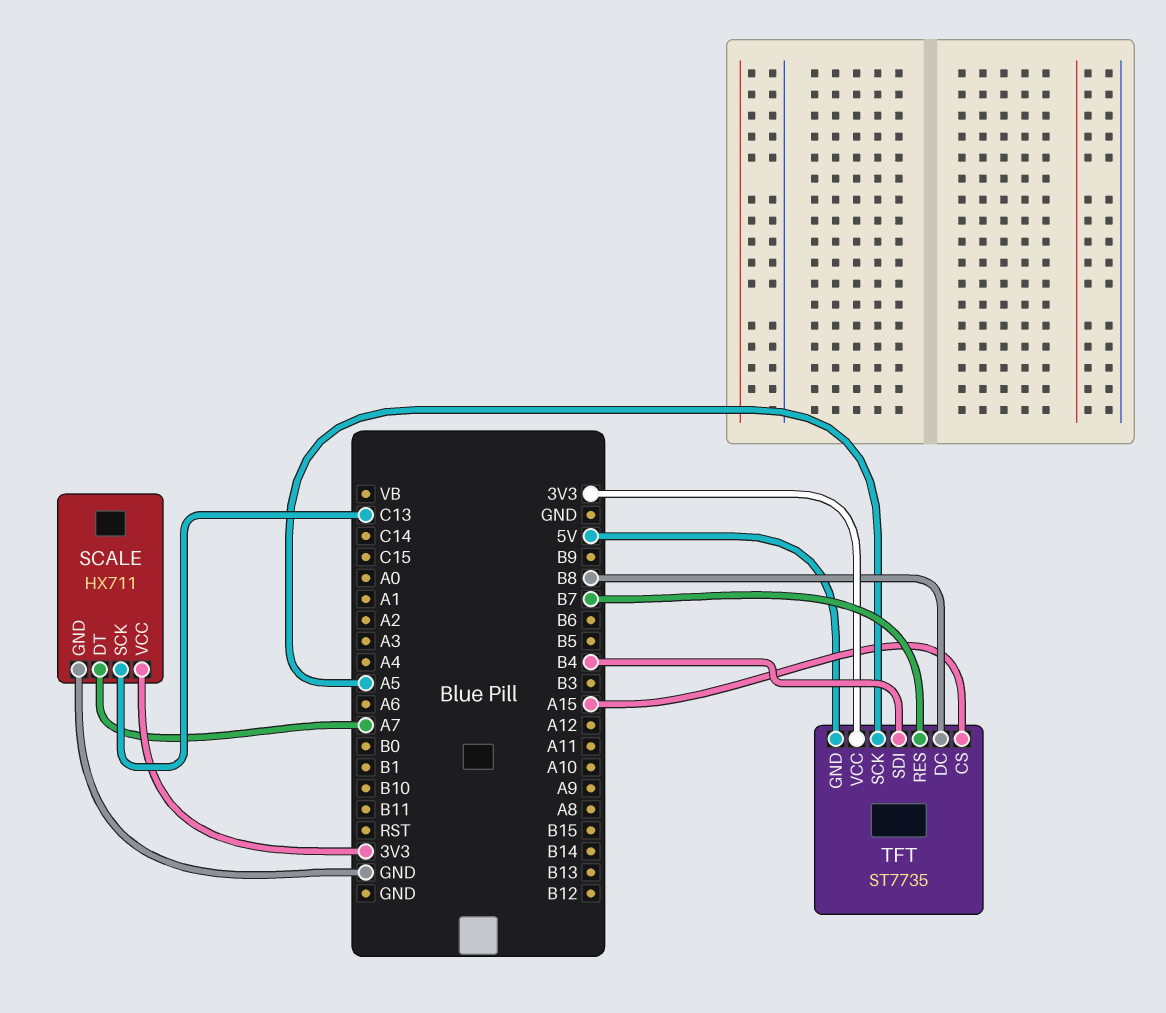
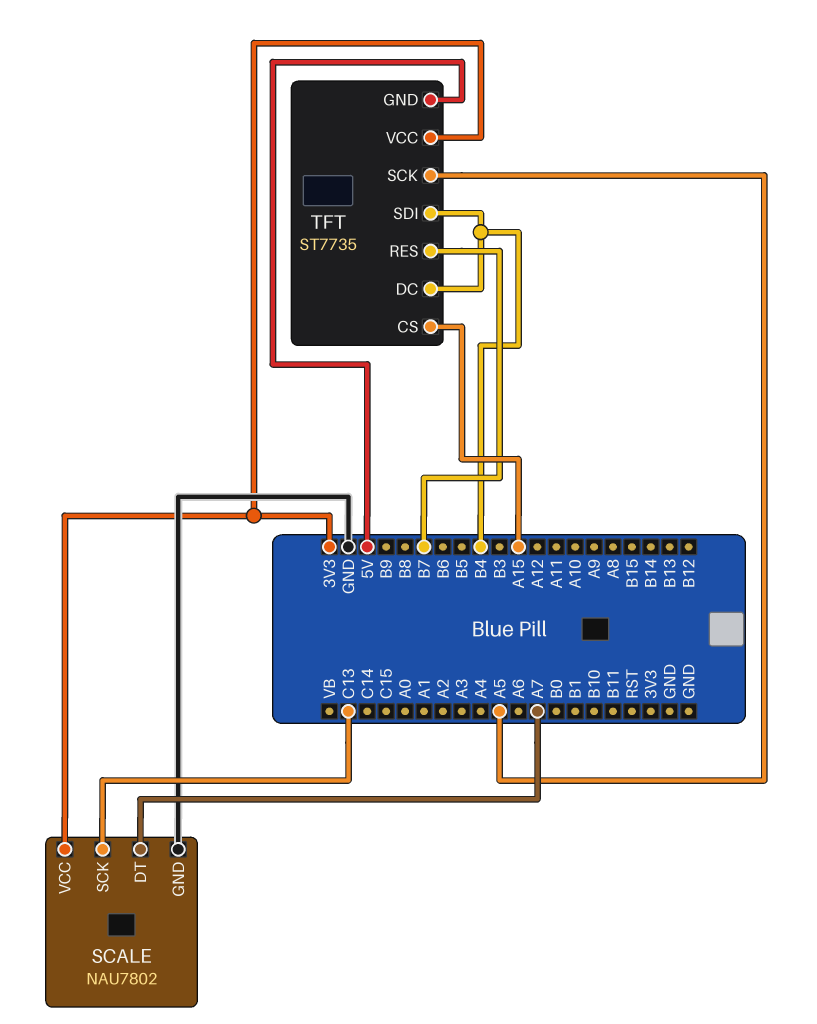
SCALE: HX711 -> NAU7802
TFT pin DC: B8 -> B4

